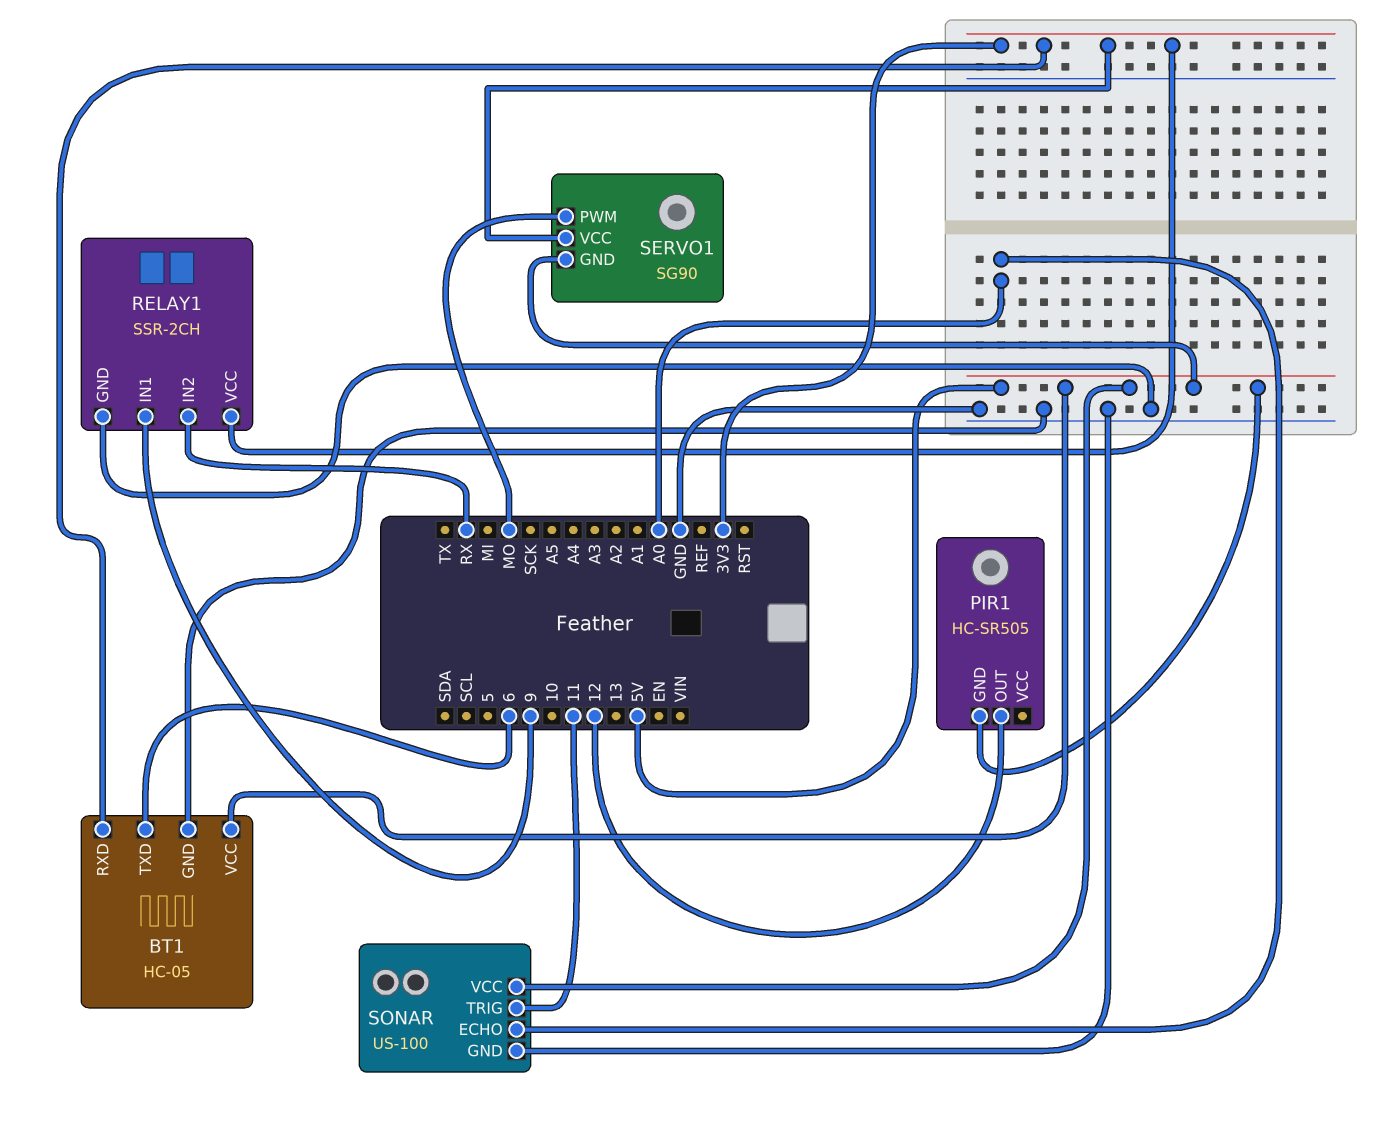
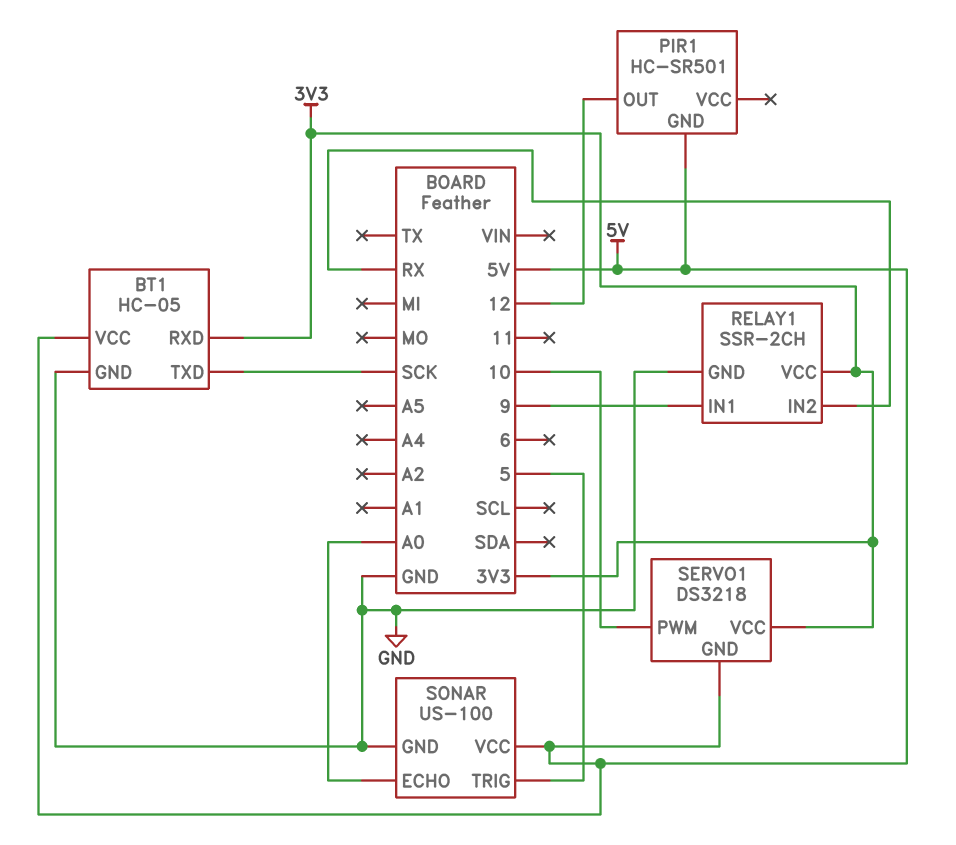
BT1 pin TXD: 6 -> SCK
PIR1: HC-SR505 -> HC-SR501
SERVO1: SG90 -> DS3218
SERVO1 pin PWM: MO -> 10
SONAR pin TRIG: 11 -> 5

